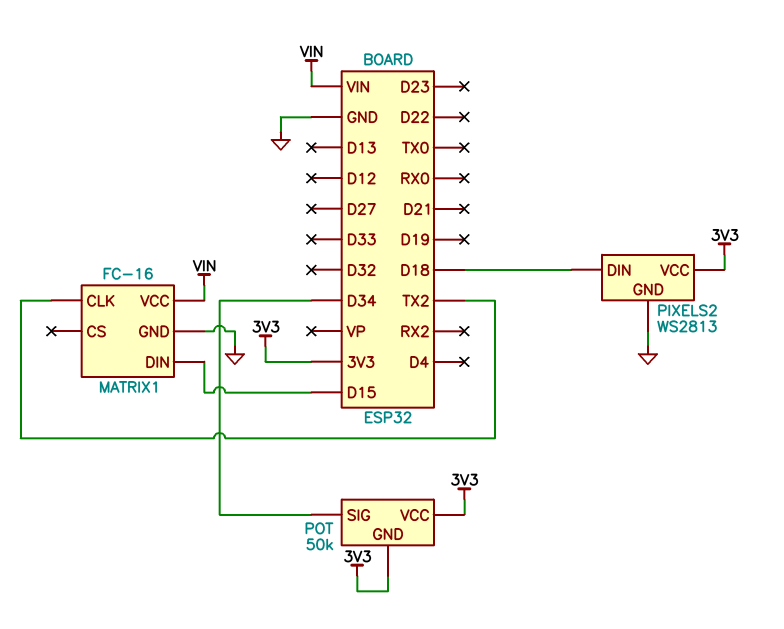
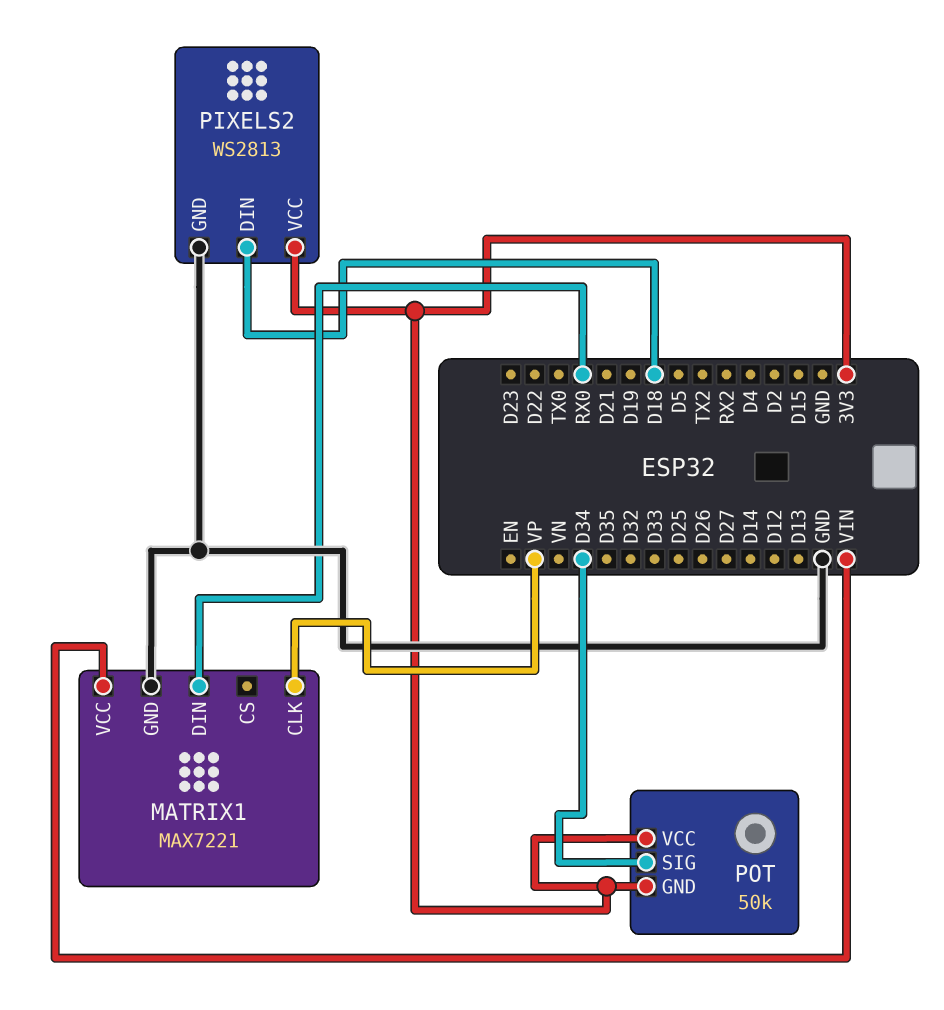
MATRIX1: FC-16 -> MAX7221
MATRIX1 pin CLK: TX2 -> VP
MATRIX1 pin DIN: D15 -> RX0

